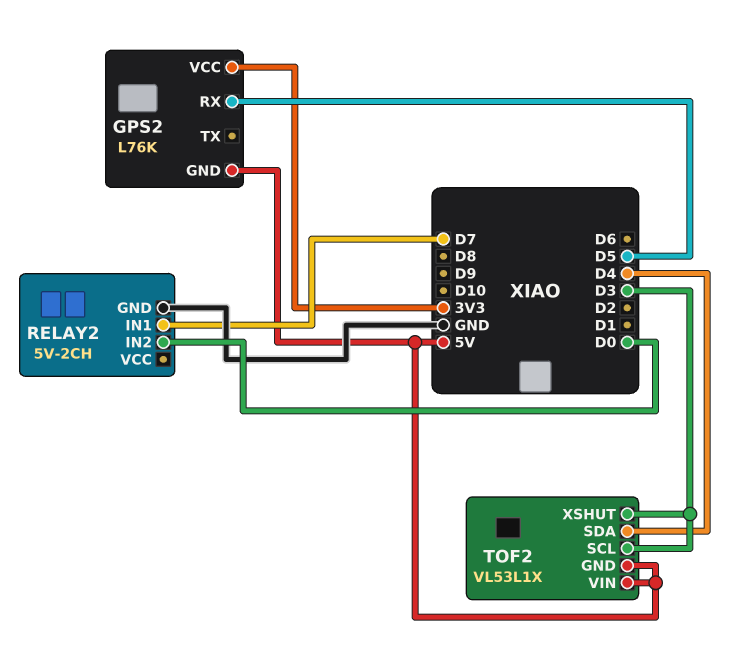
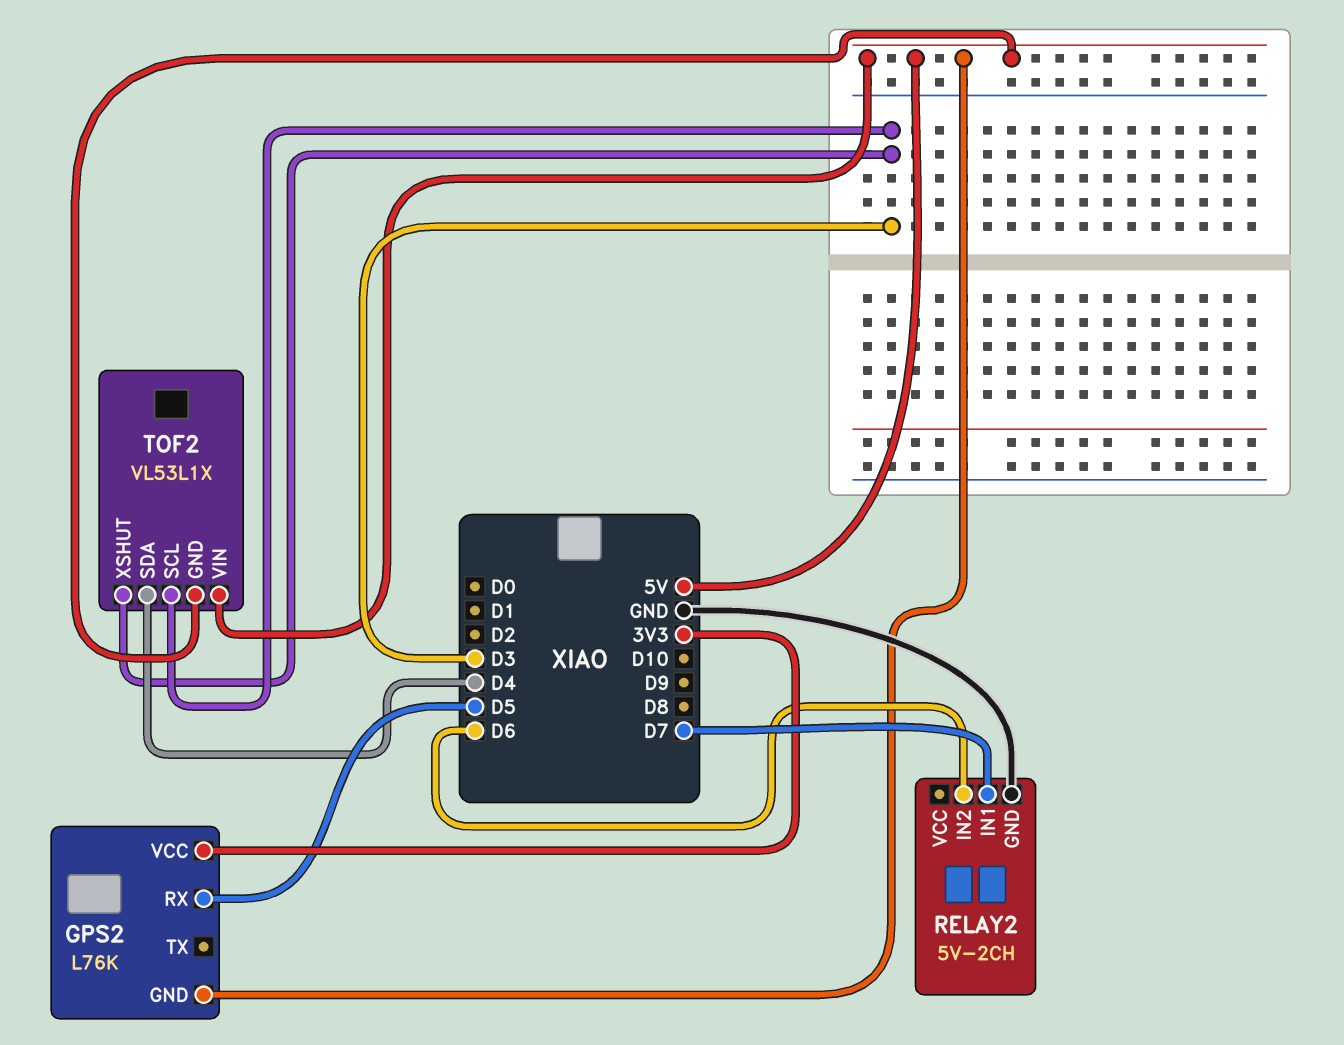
RELAY2 pin IN2: D0 -> D6

